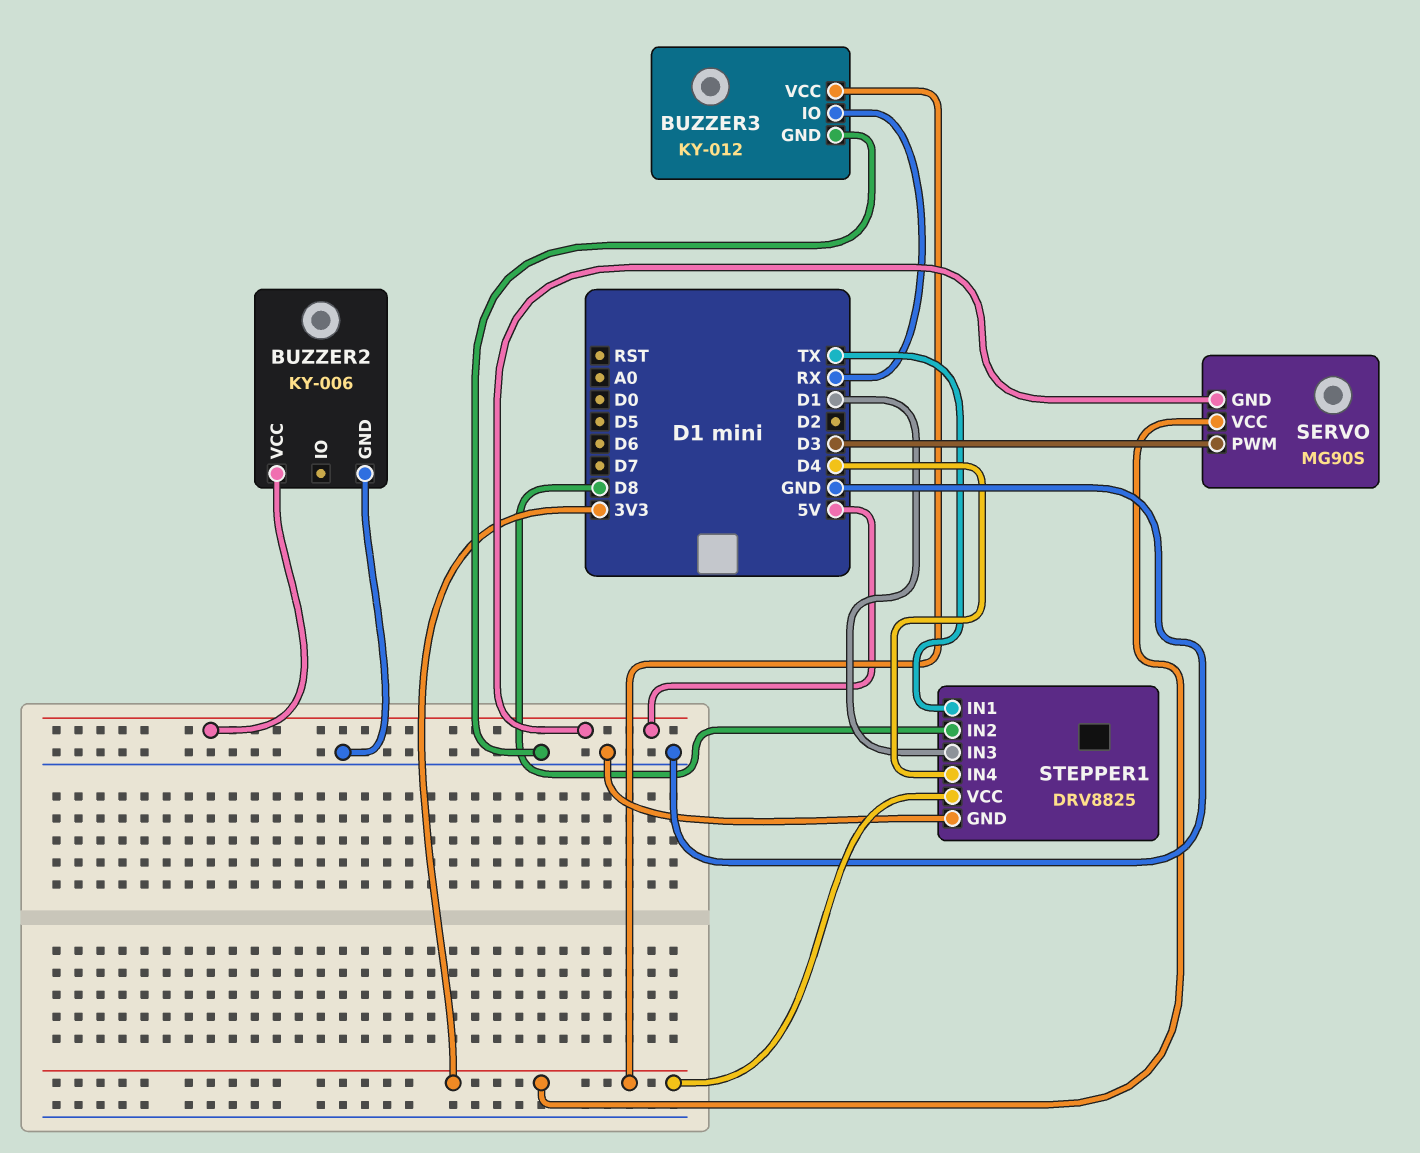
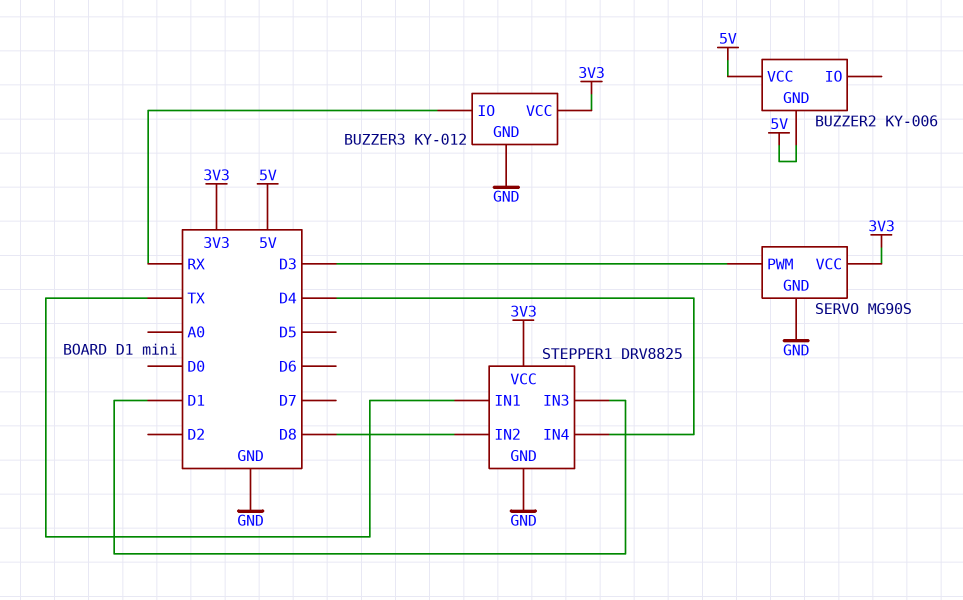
BUZZER2 pin GND: GND -> 5V
SERVO pin GND: 5V -> GND

